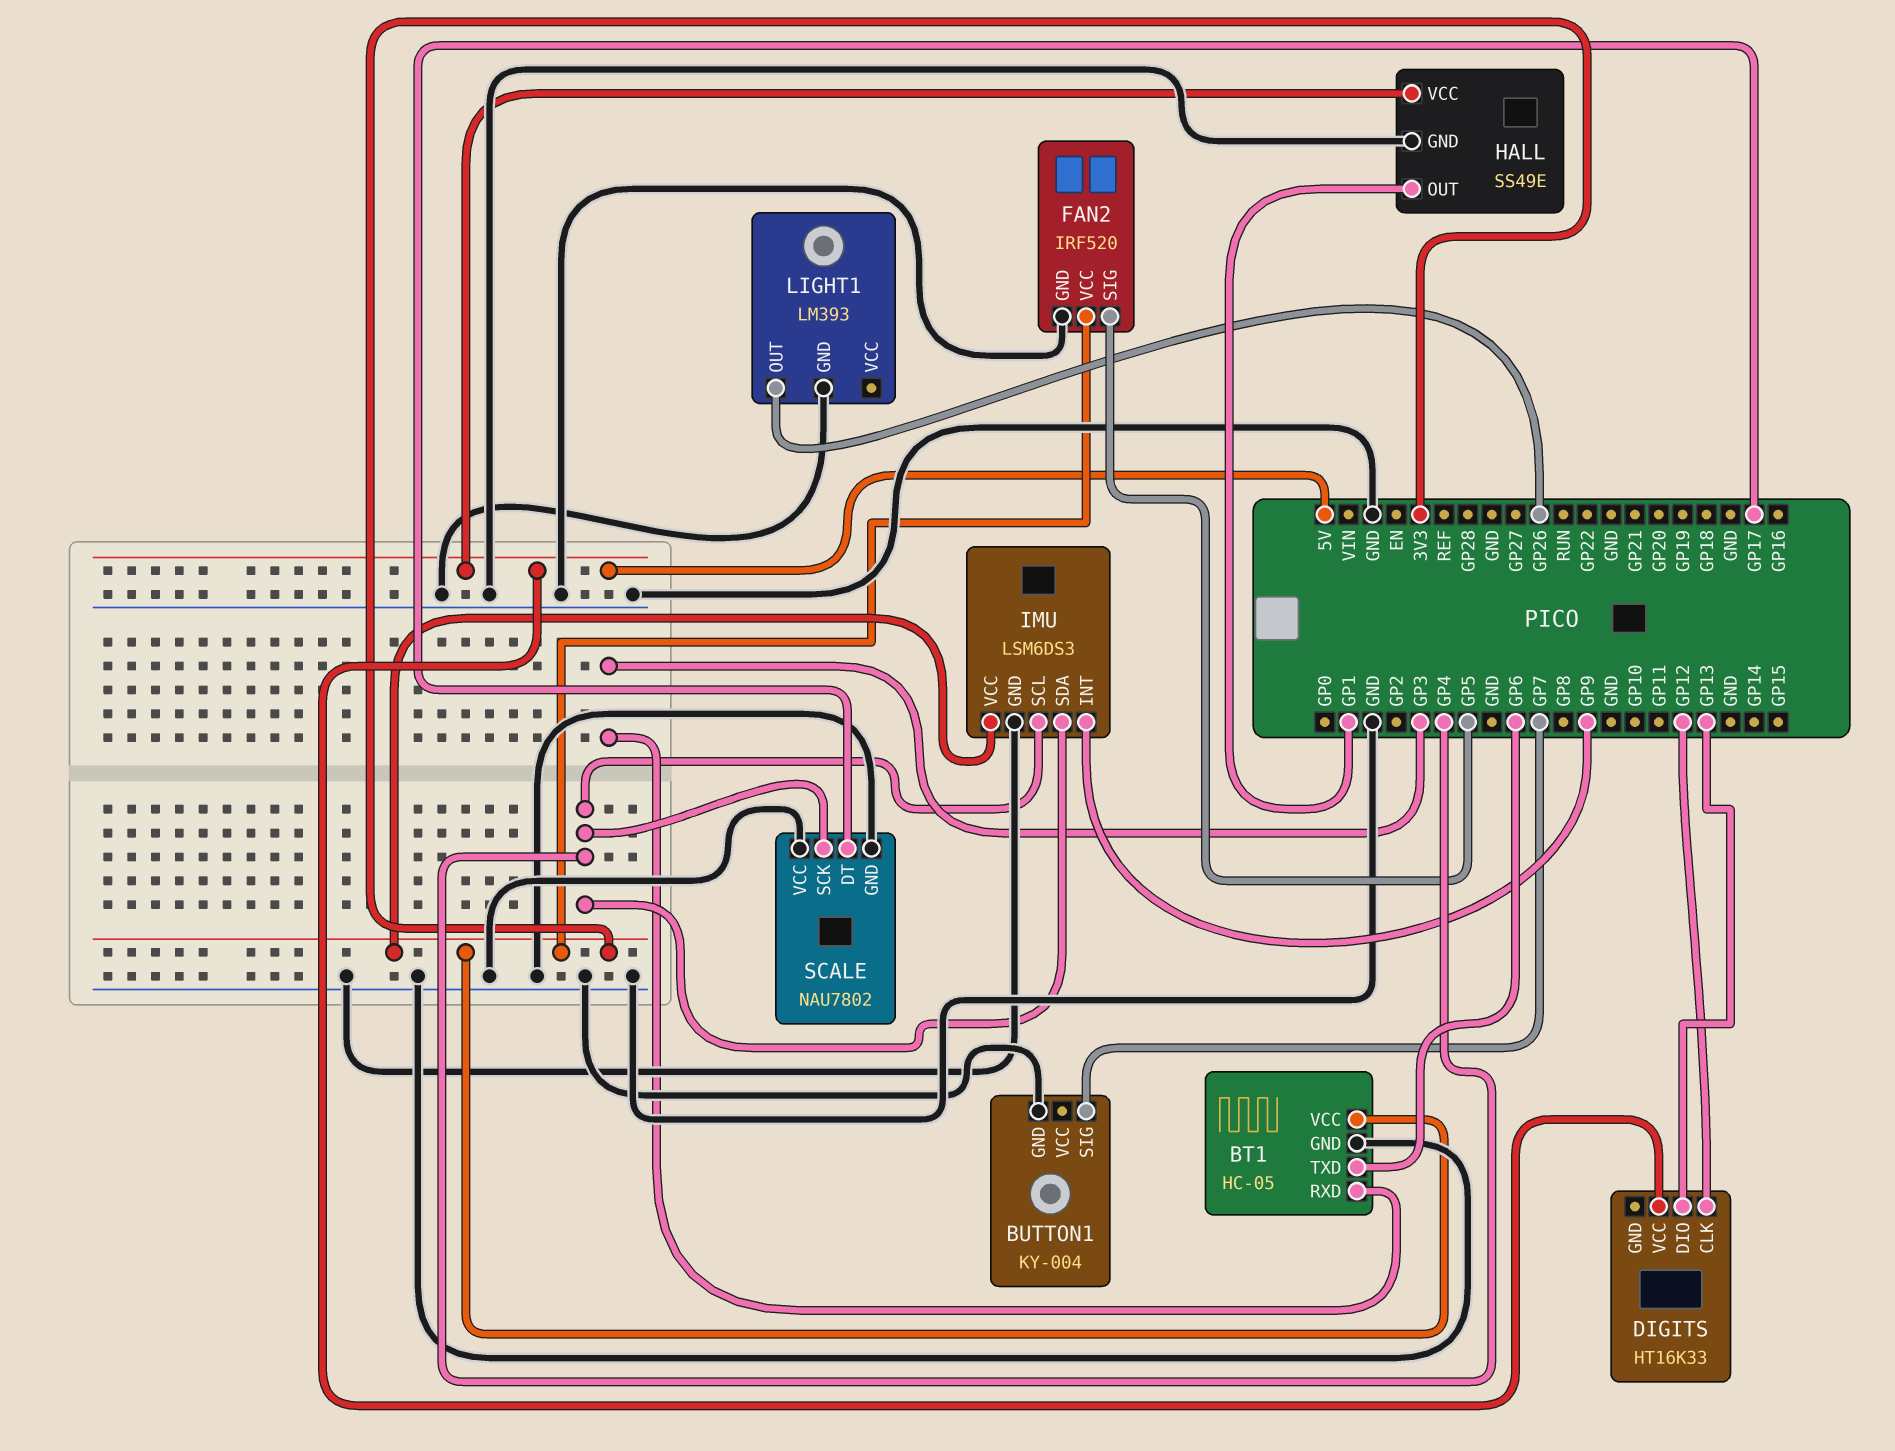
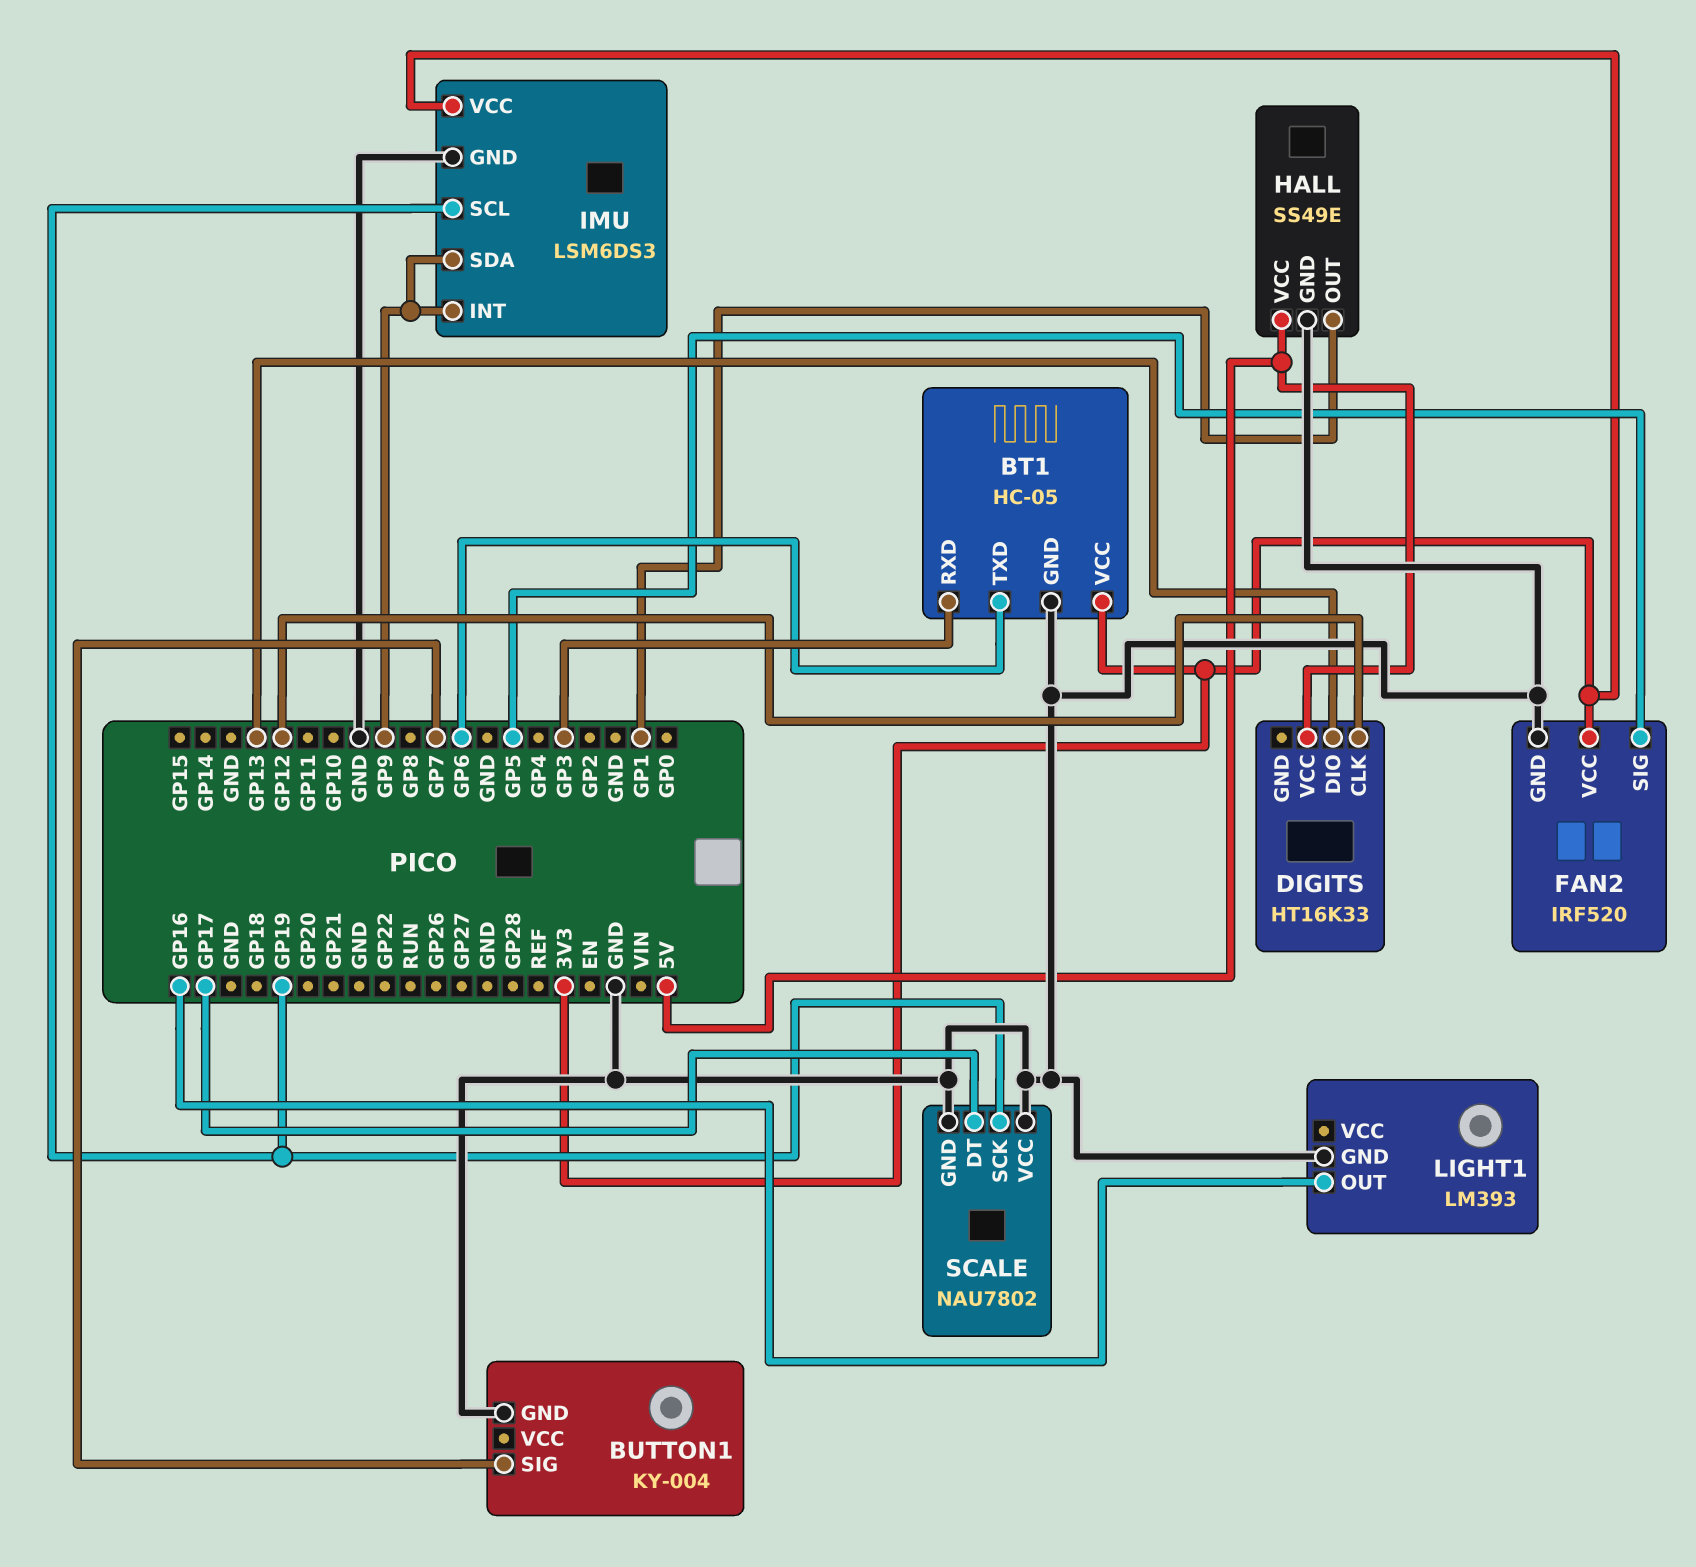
IMU pin SCL: GP4 -> GP19
IMU pin SDA: GP4 -> GP9
LIGHT1 pin OUT: GP26 -> GP16
SCALE pin SCK: GP4 -> GP19

